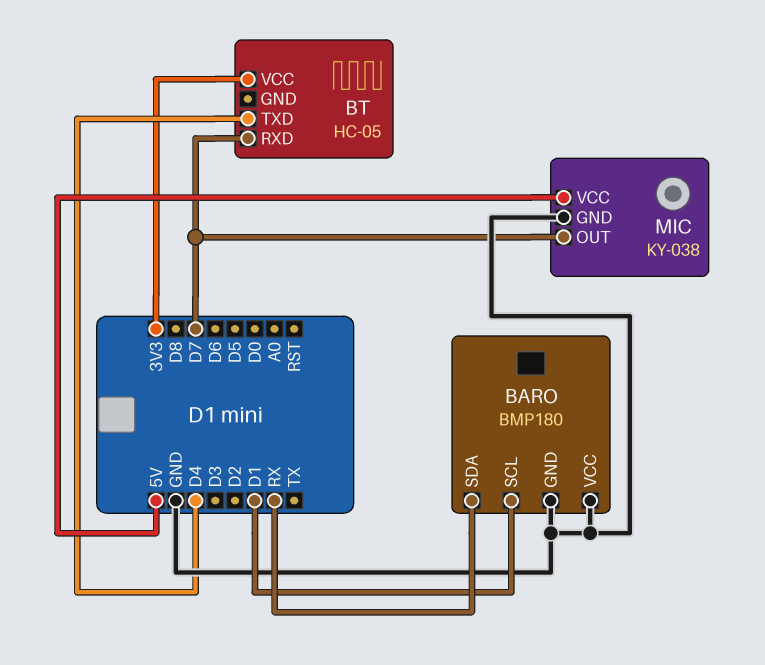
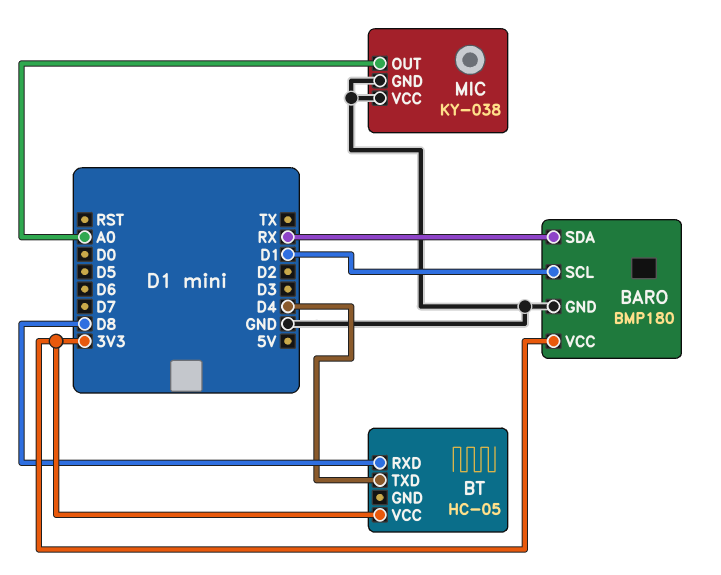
BARO pin VCC: GND -> 3V3
BT pin RXD: D7 -> D8
MIC pin OUT: D7 -> A0
MIC pin VCC: 5V -> GND

